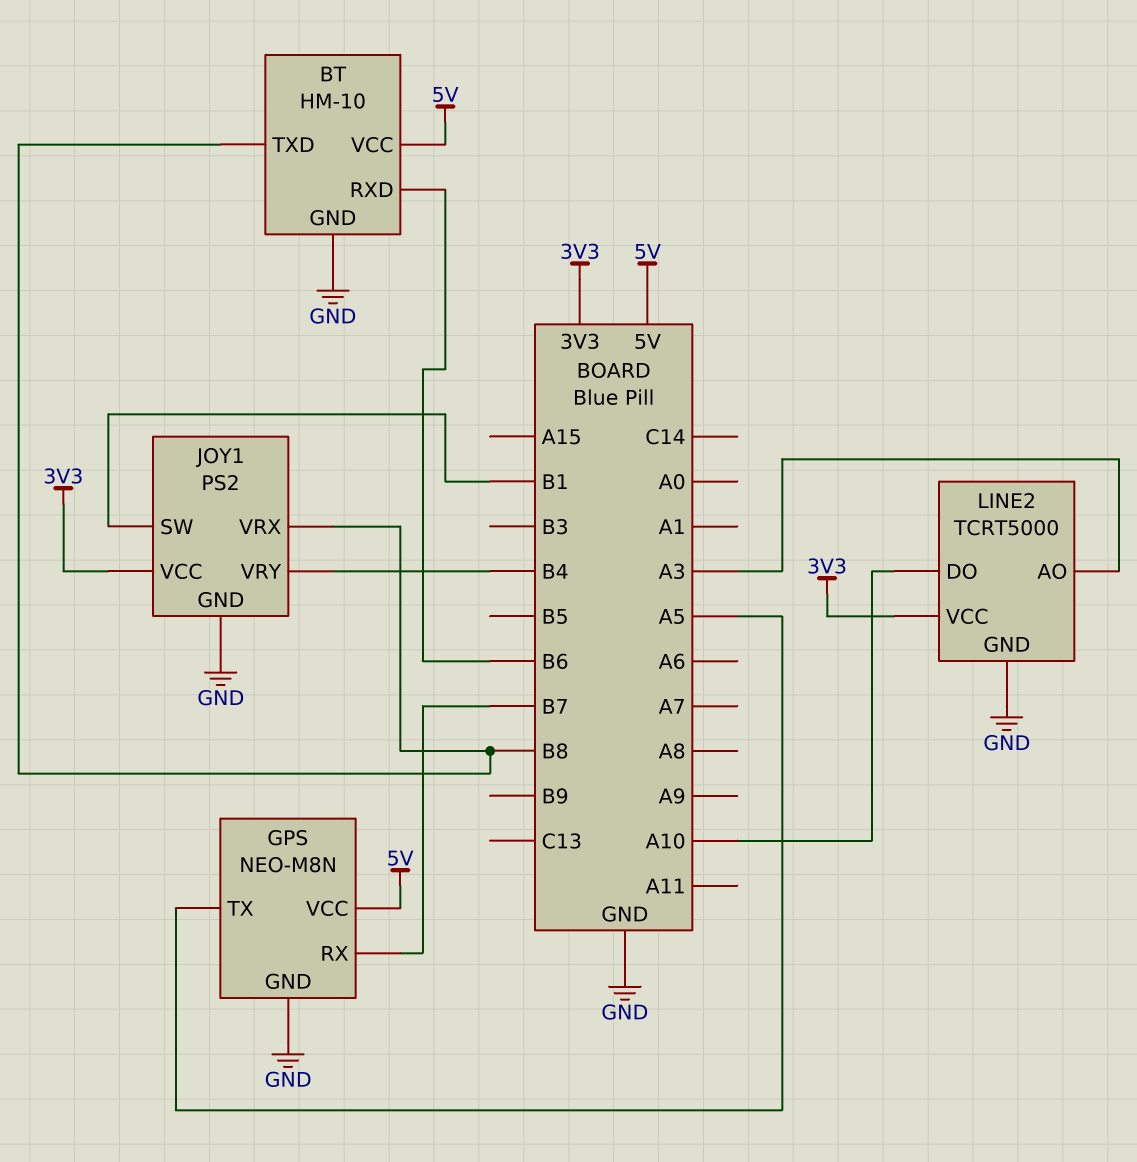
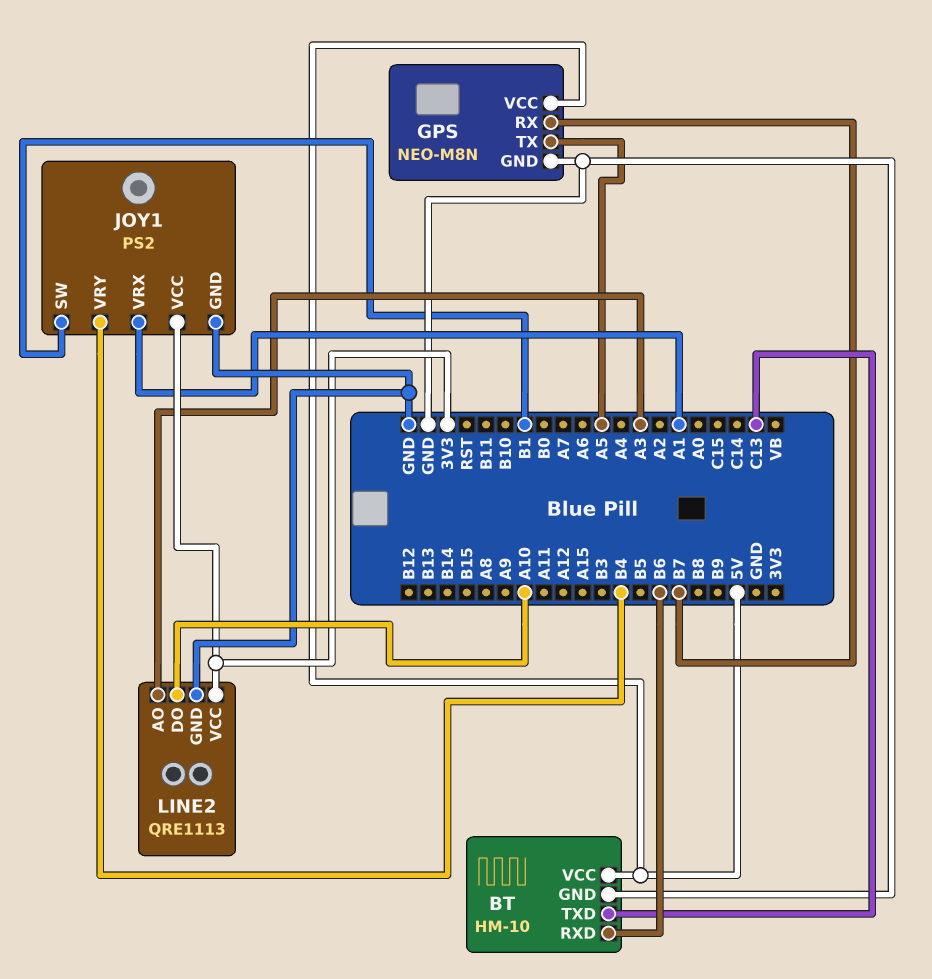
BT pin TXD: B8 -> C13
JOY1 pin VRX: B8 -> A1
LINE2: TCRT5000 -> QRE1113

